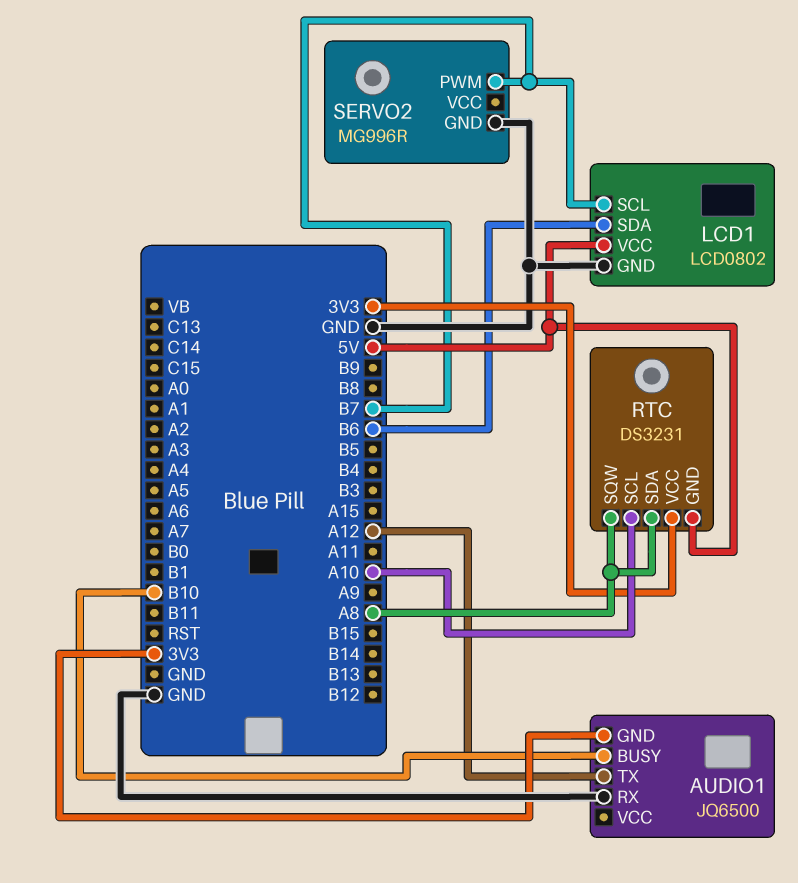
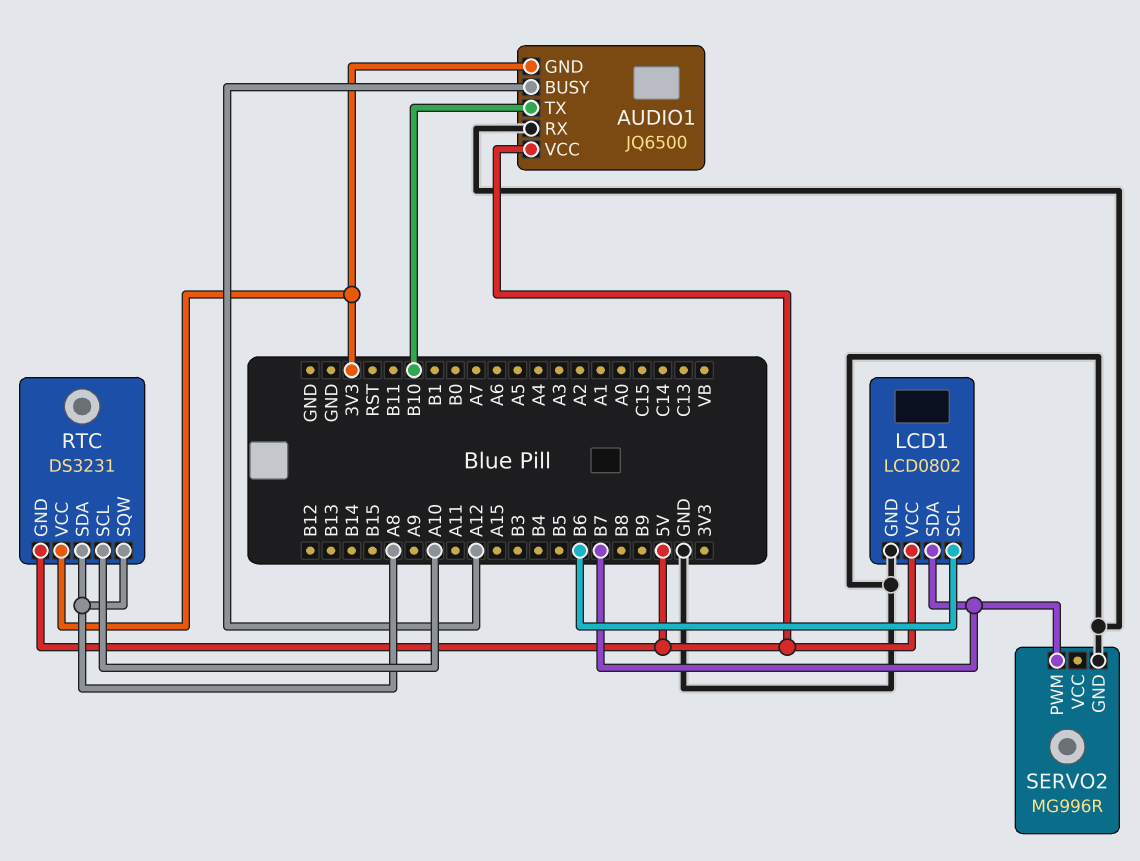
AUDIO1 pin BUSY: B10 -> A12
AUDIO1 pin TX: A12 -> B10
AUDIO1 pin VCC: none -> 5V
LCD1 pin SCL: B7 -> B6
LCD1 pin SDA: B6 -> B7

